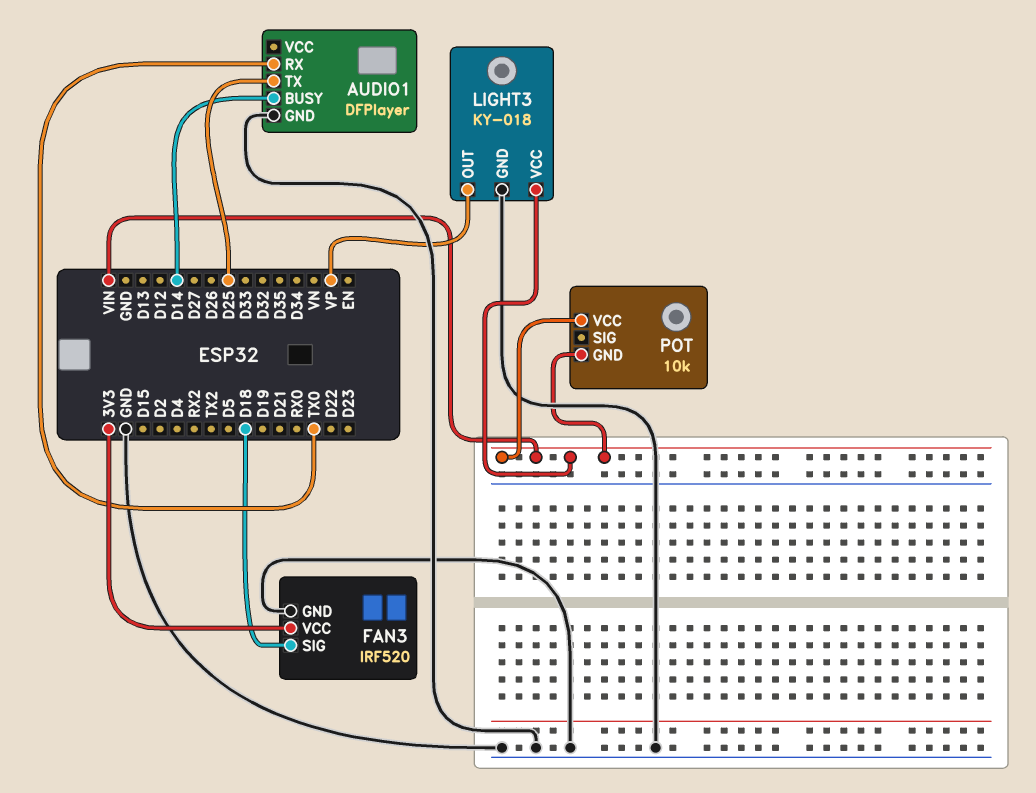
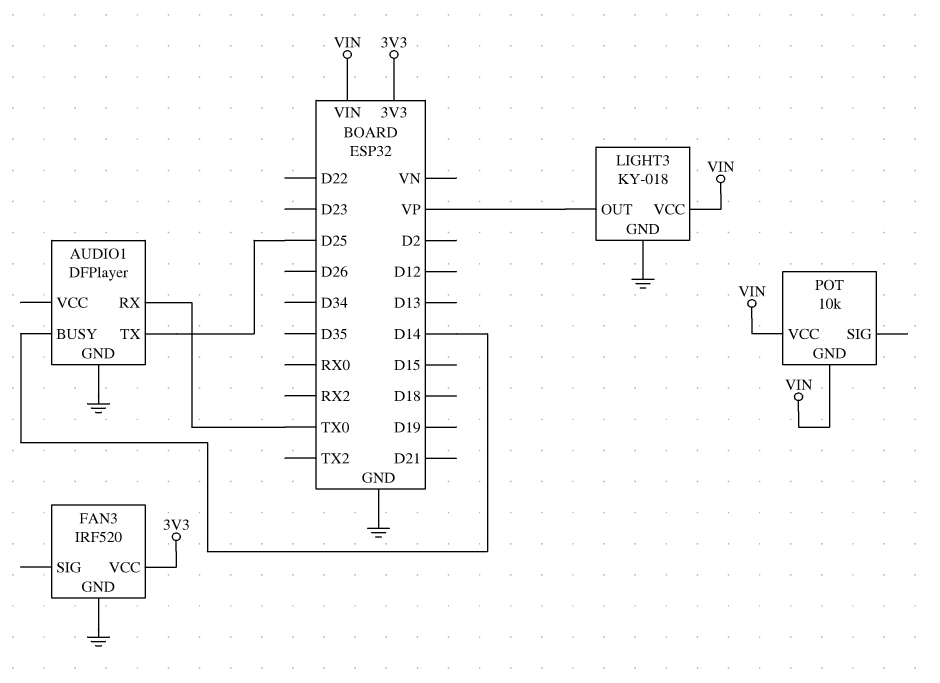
FAN3 pin SIG: D18 -> none

